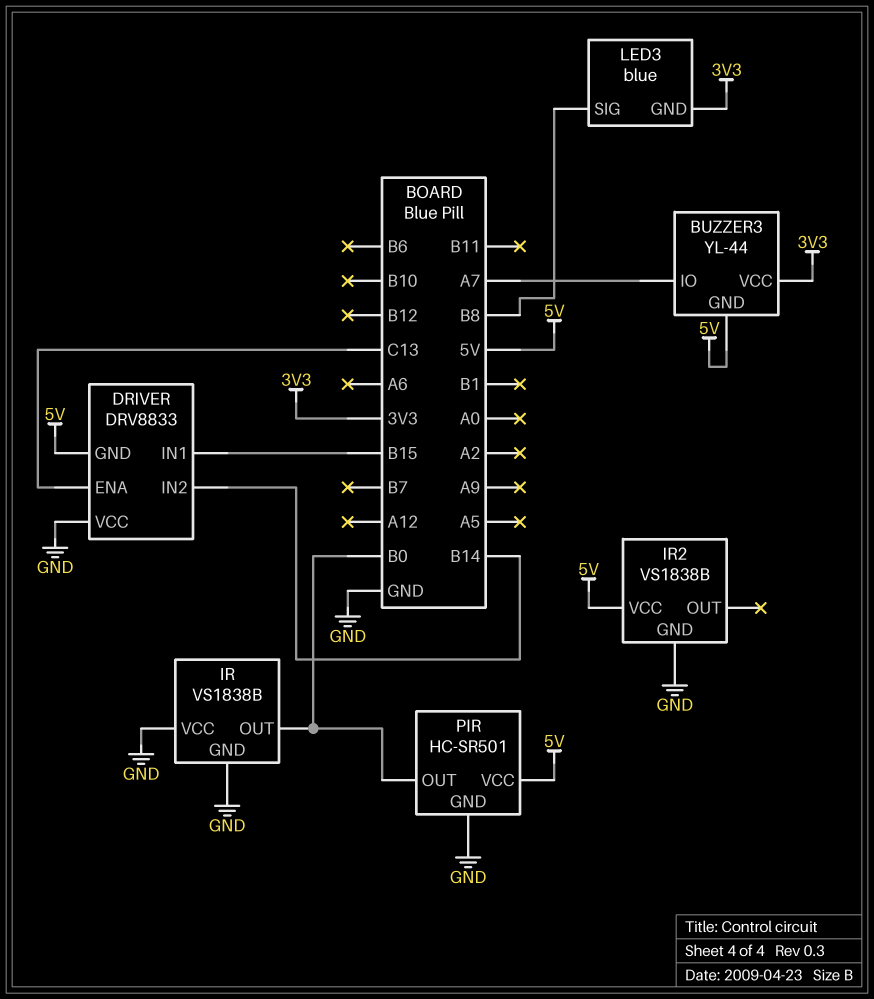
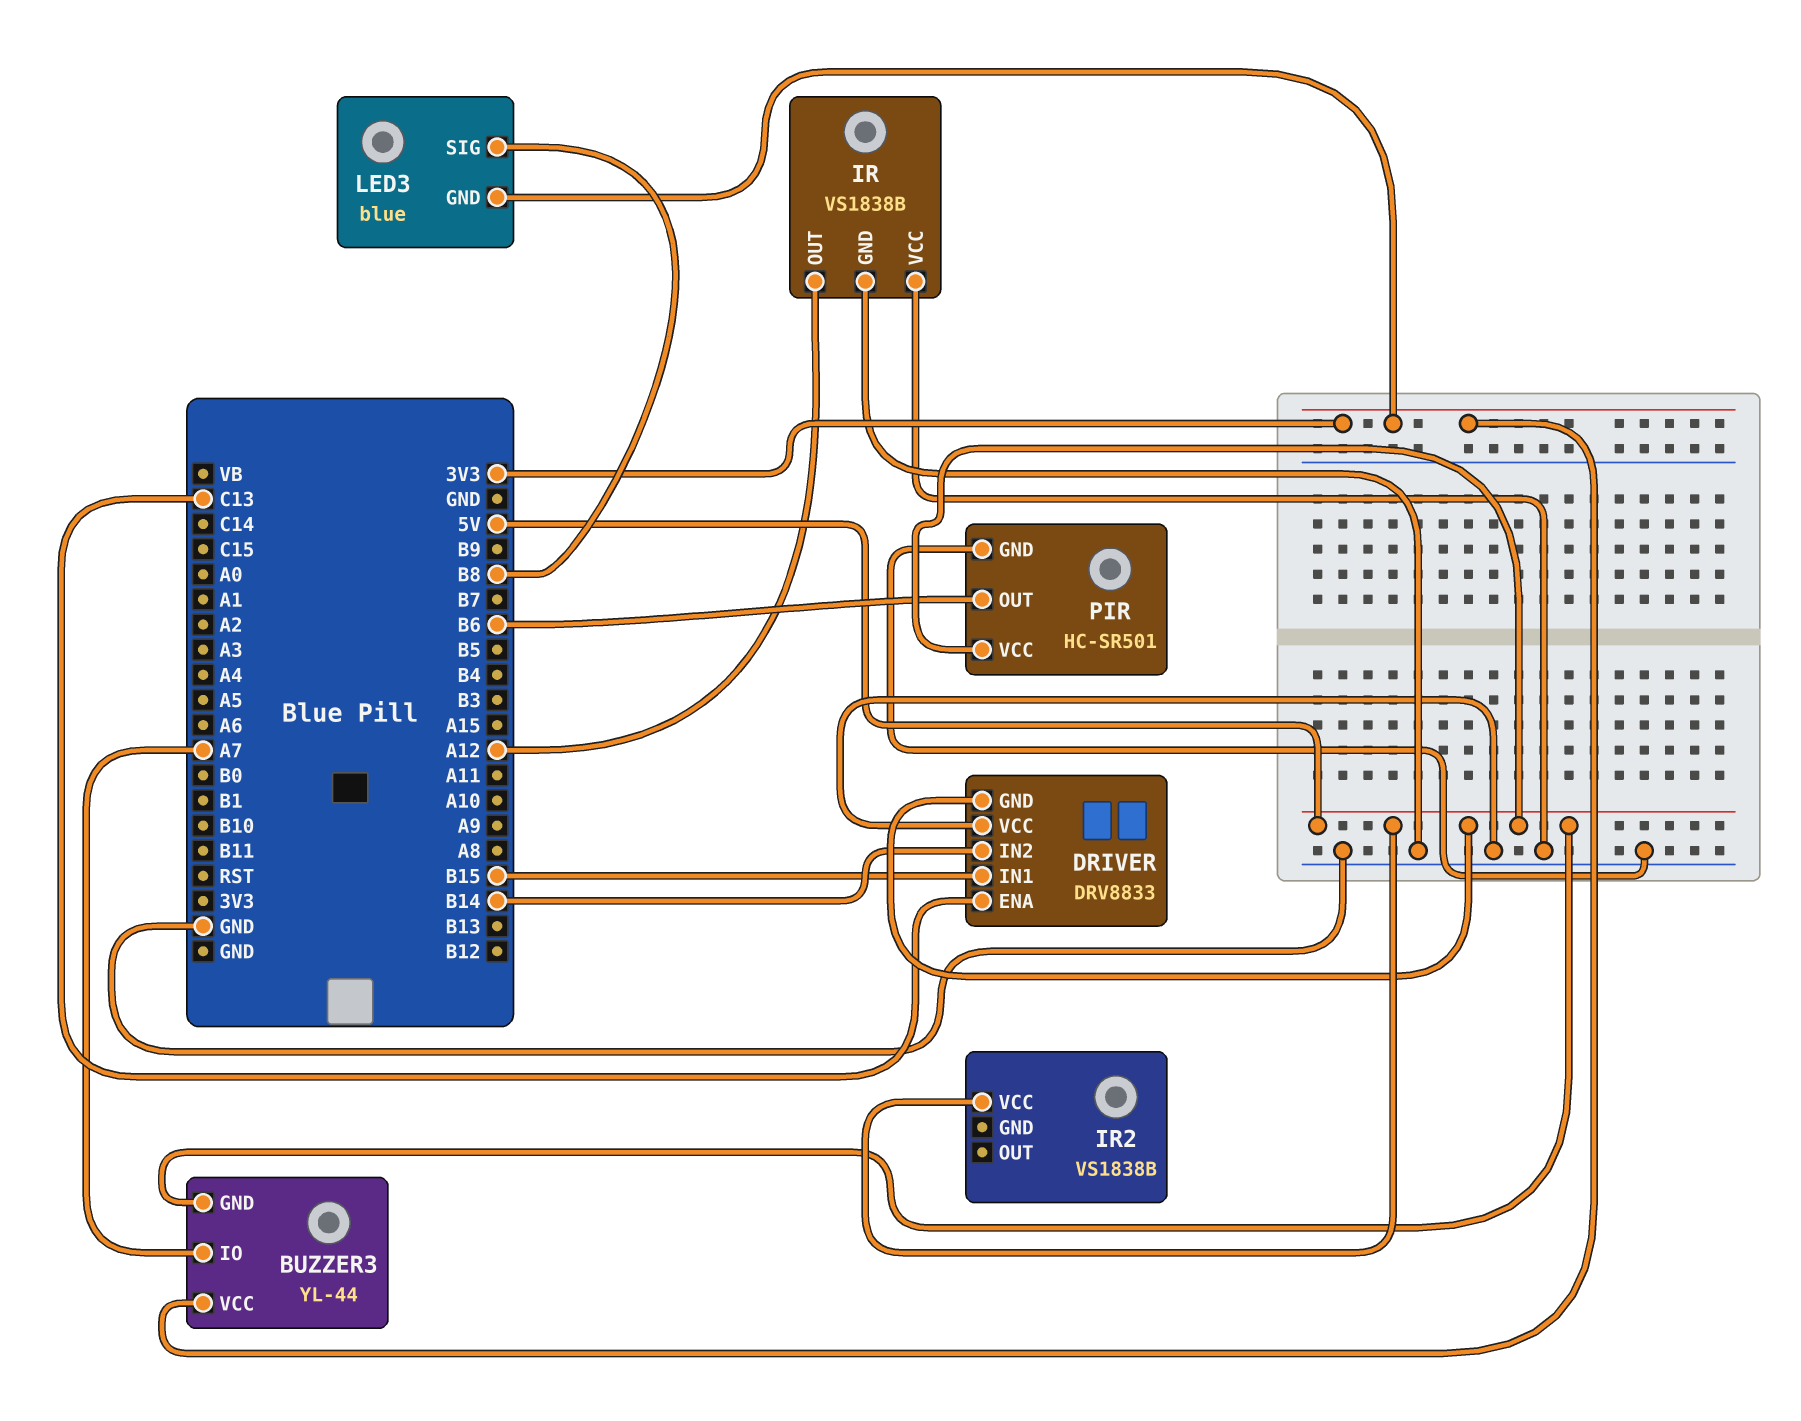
IR pin OUT: B0 -> A12
IR2 pin GND: GND -> none
PIR pin OUT: B0 -> B6

